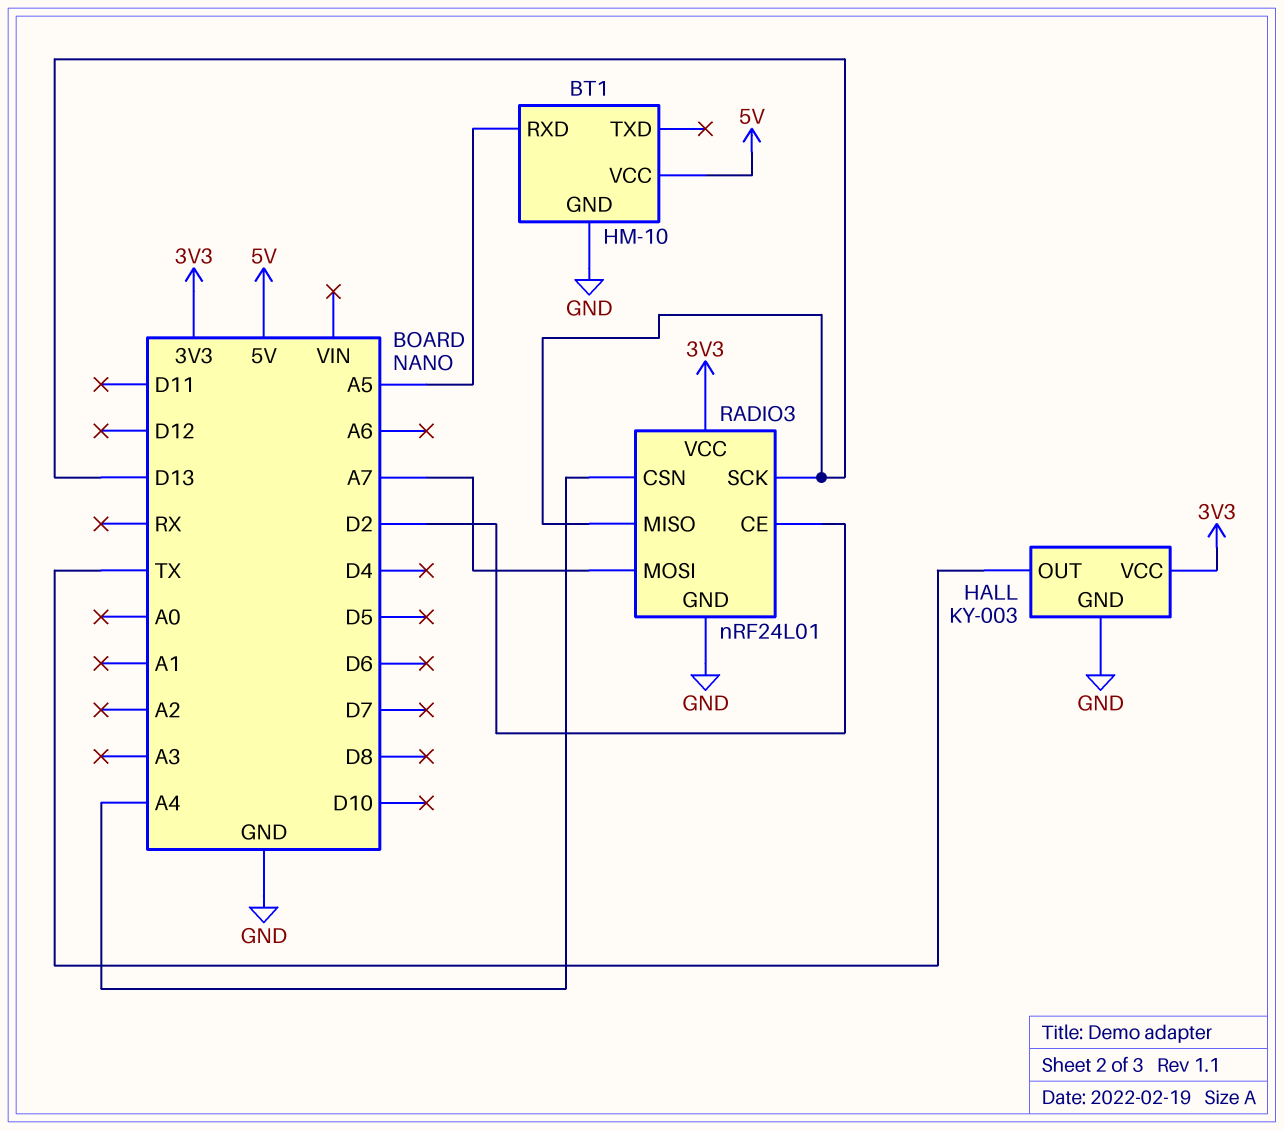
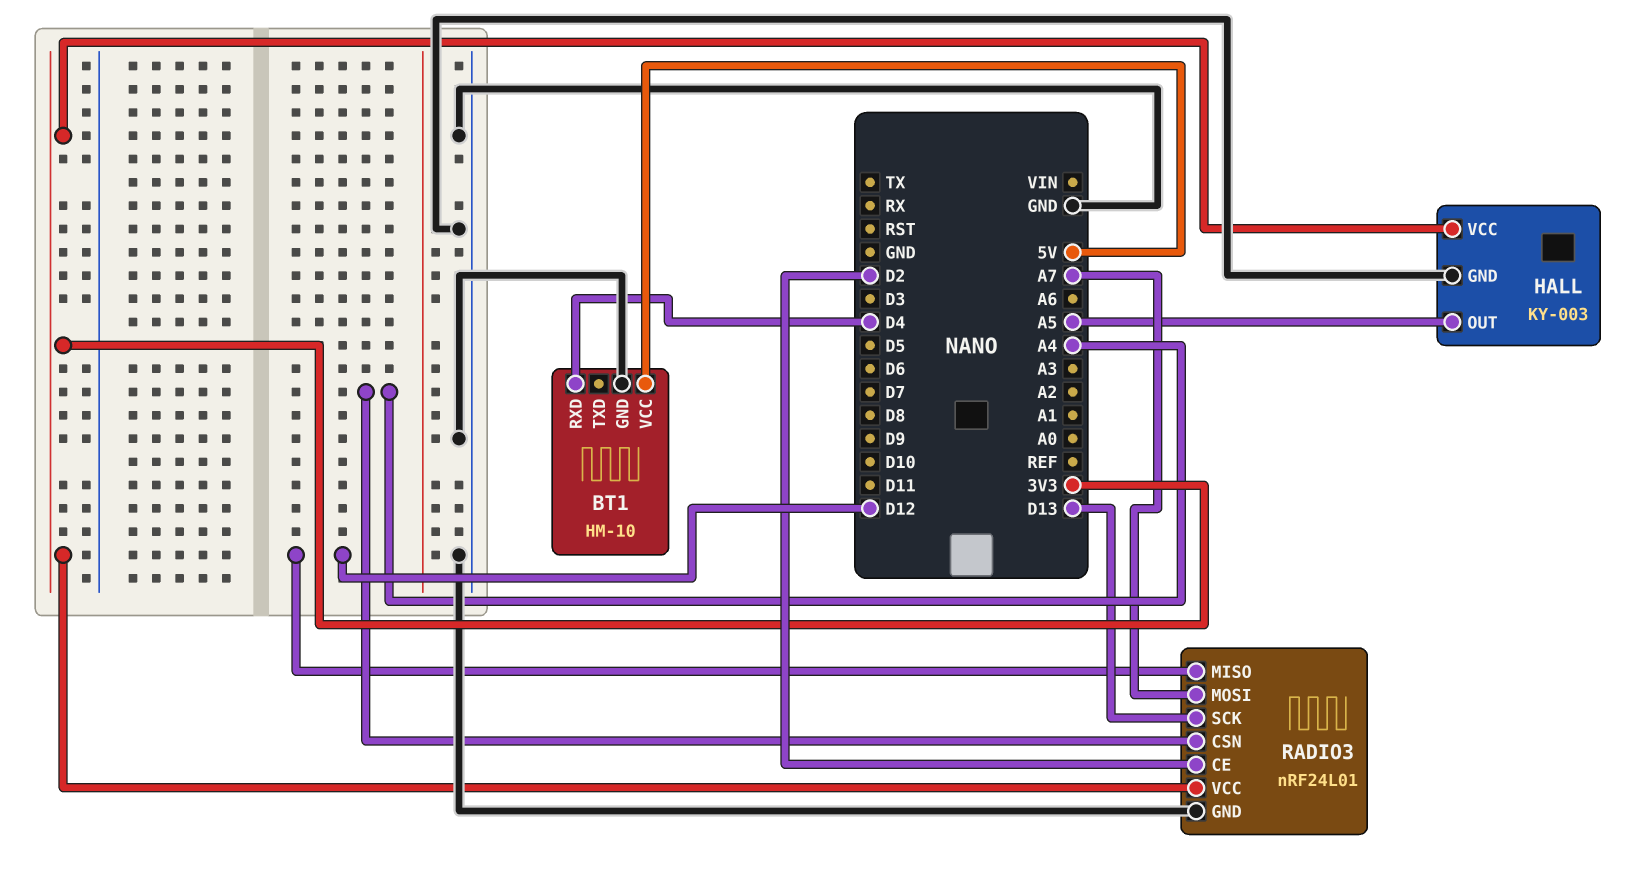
BT1 pin RXD: A5 -> D4
HALL pin OUT: TX -> A5
RADIO3 pin MISO: D13 -> D12

